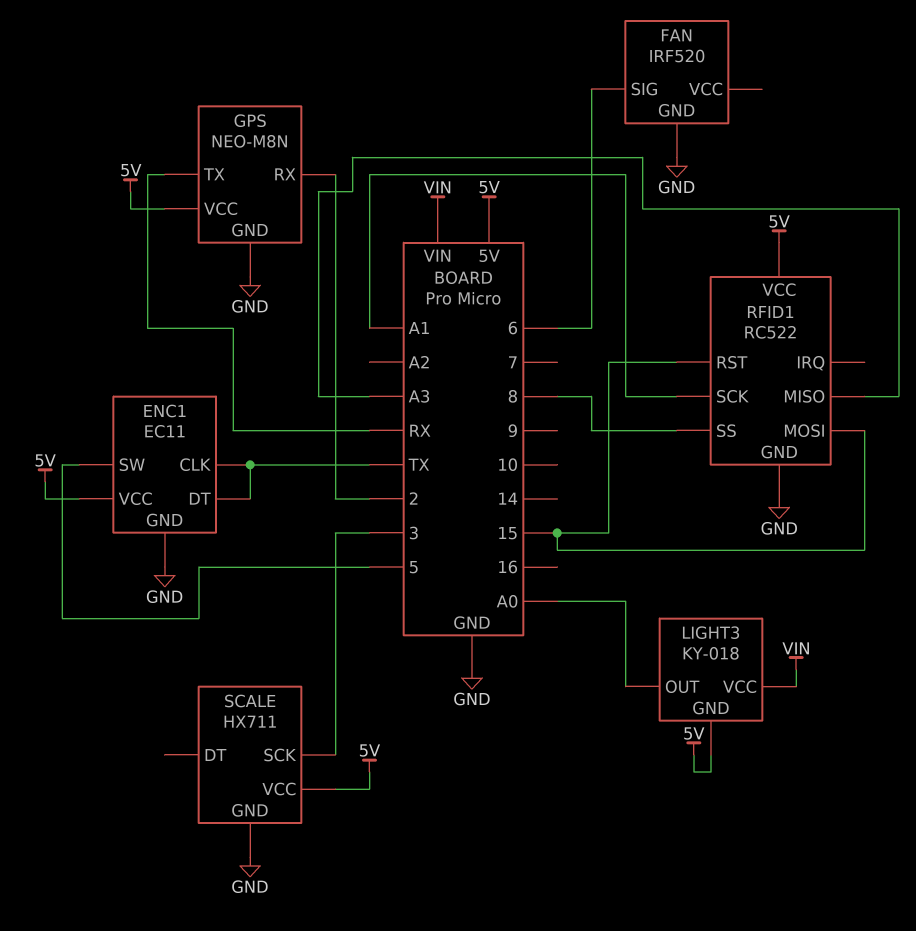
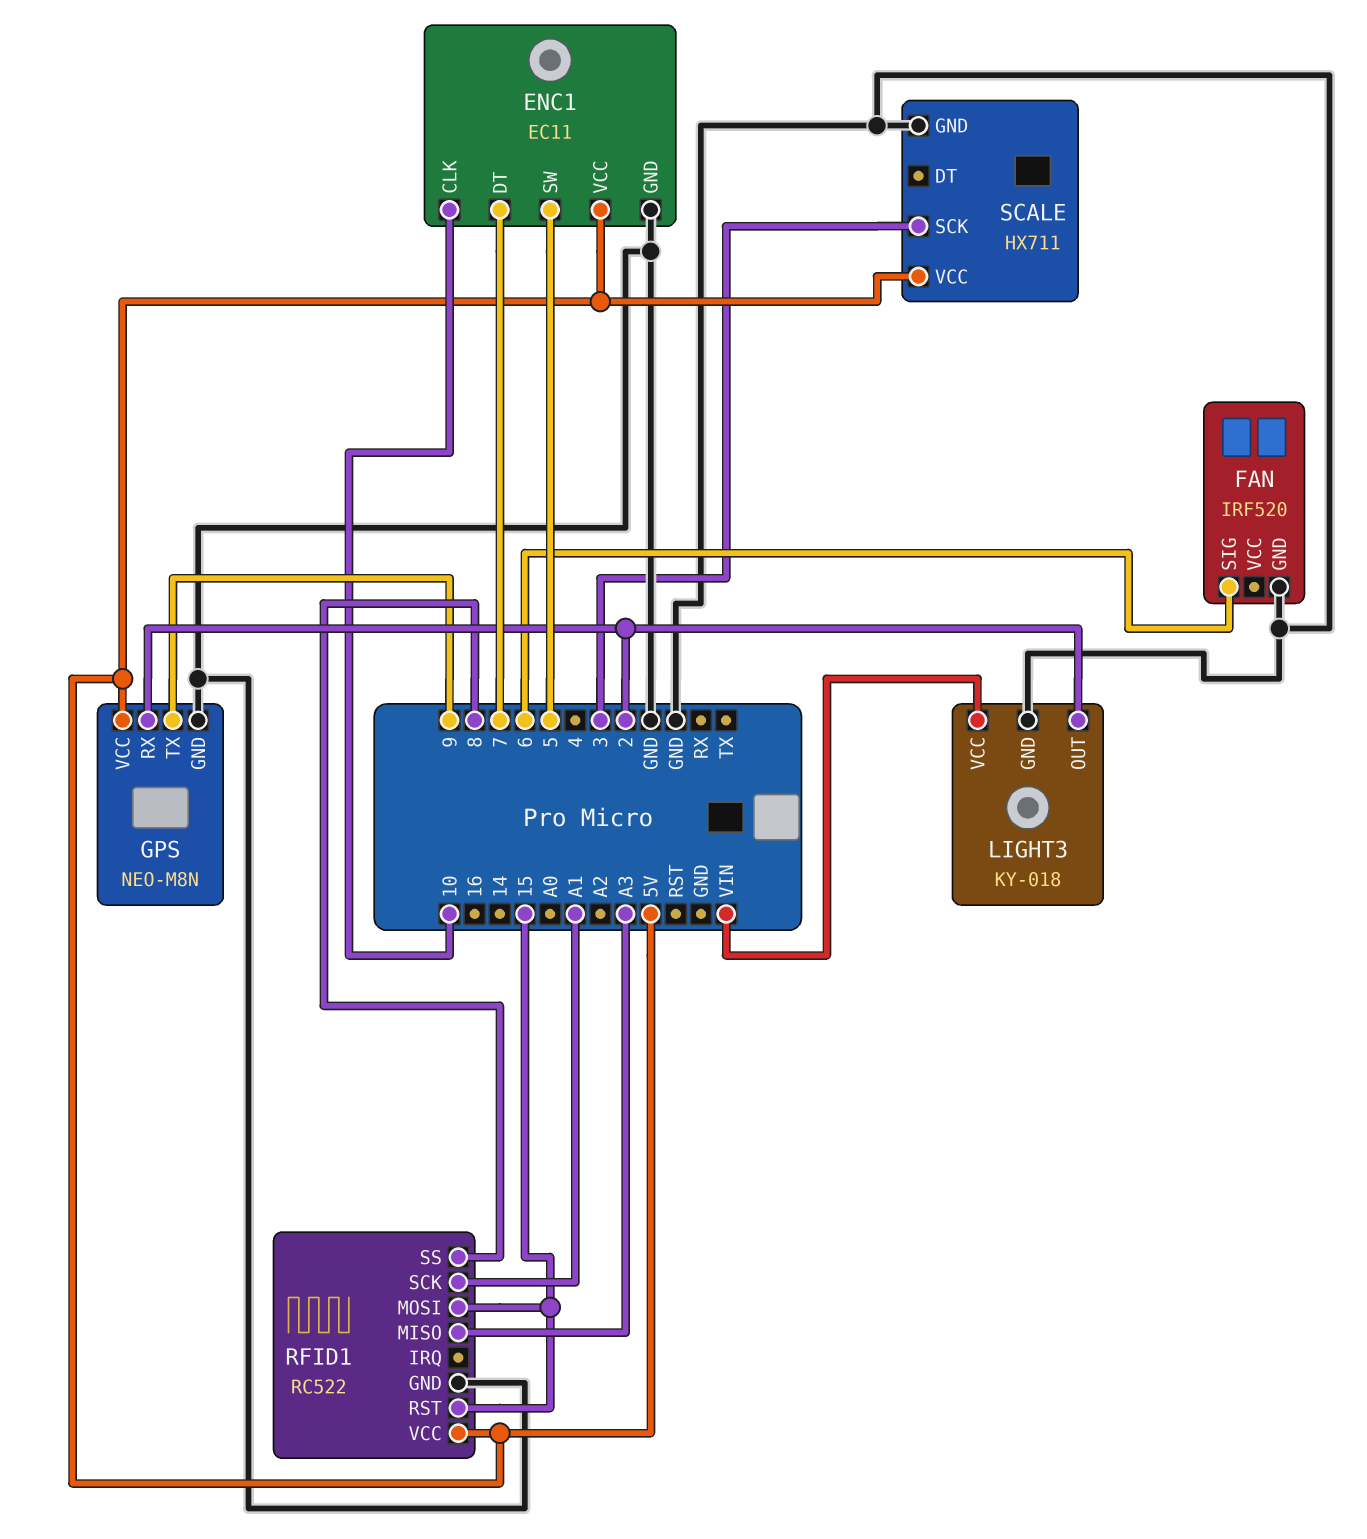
ENC1 pin CLK: TX -> 10
ENC1 pin DT: TX -> 7
GPS pin TX: RX -> 9
LIGHT3 pin GND: 5V -> GND
LIGHT3 pin OUT: A0 -> 2

